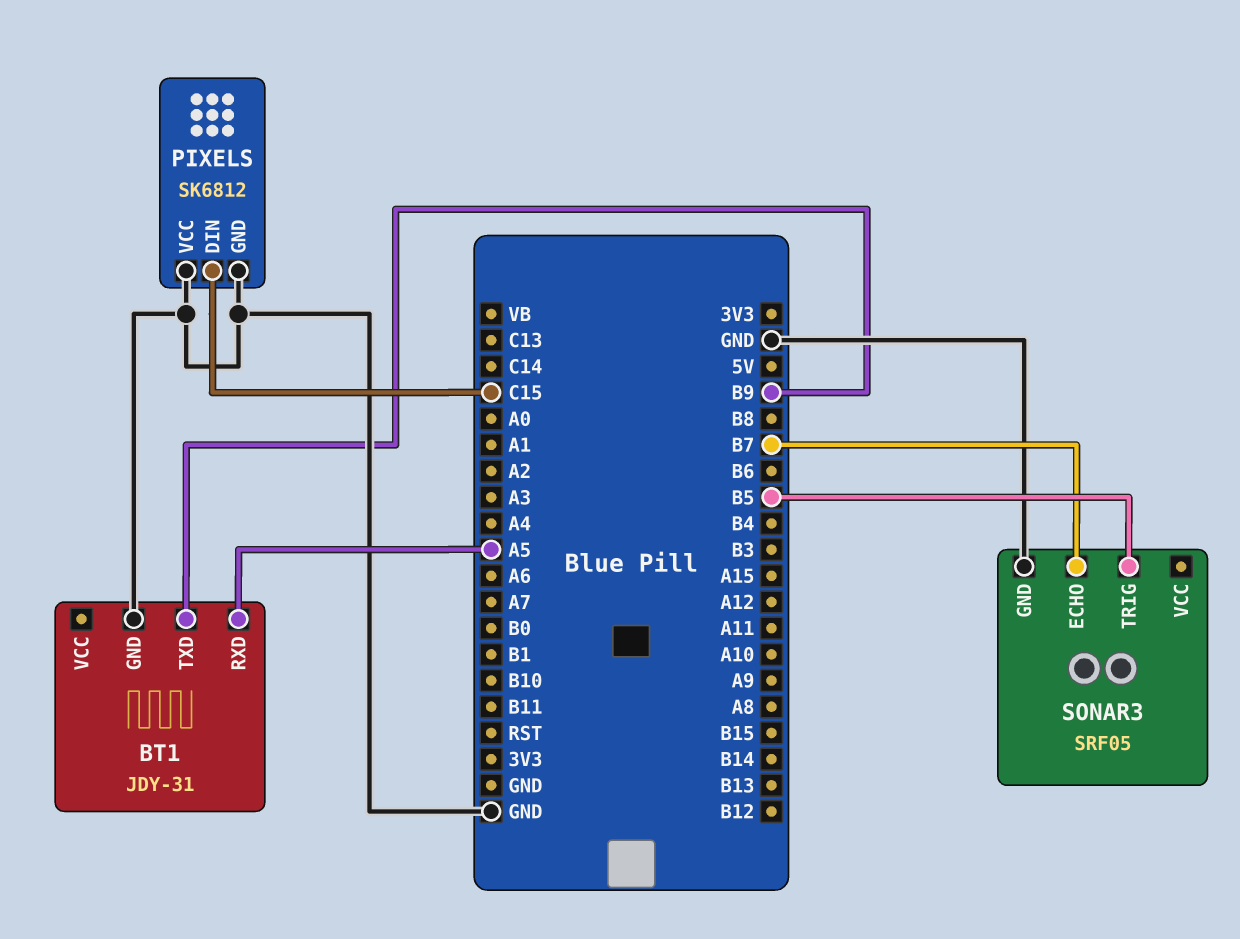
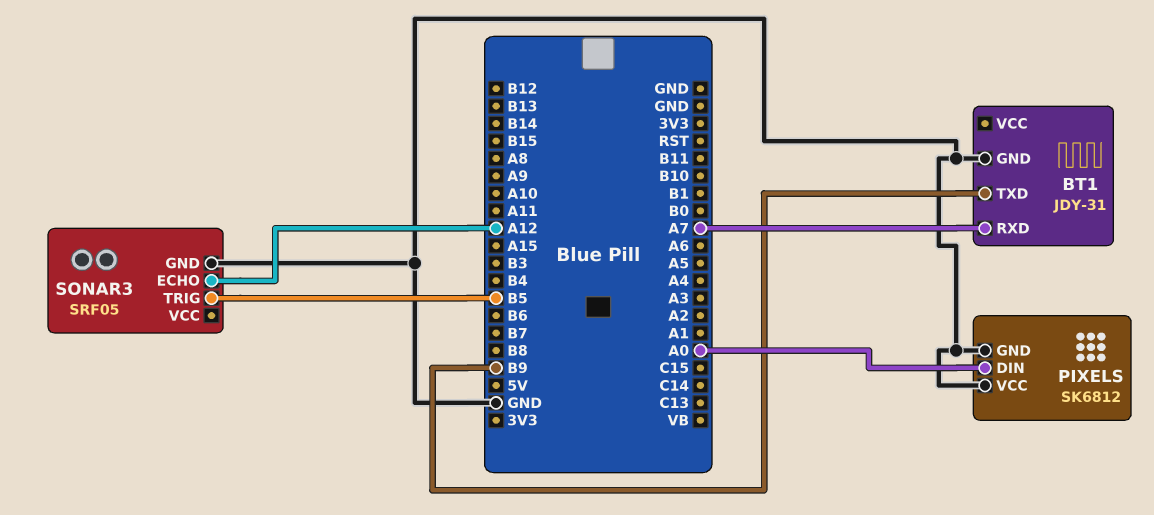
BT1 pin RXD: A5 -> A7
PIXELS pin DIN: C15 -> A0
SONAR3 pin ECHO: B7 -> A12

